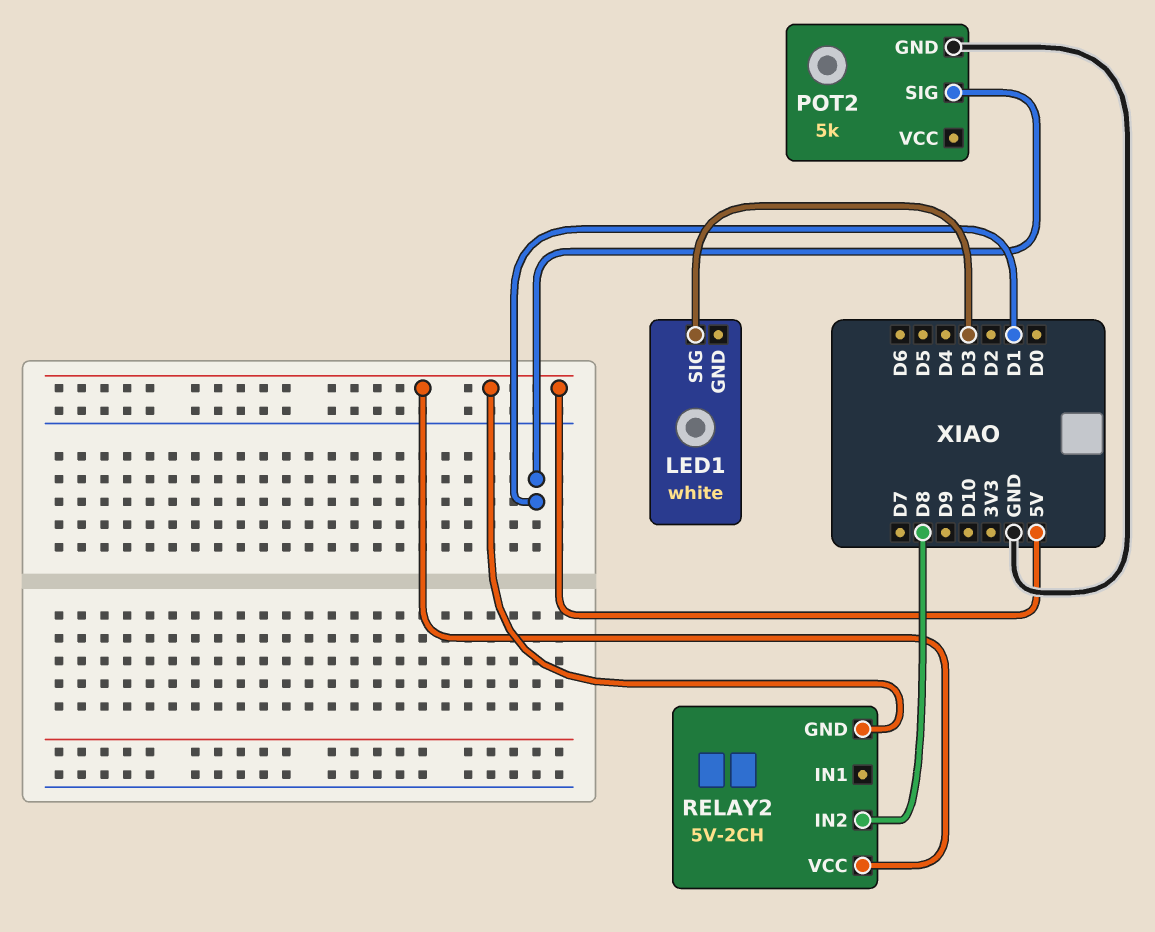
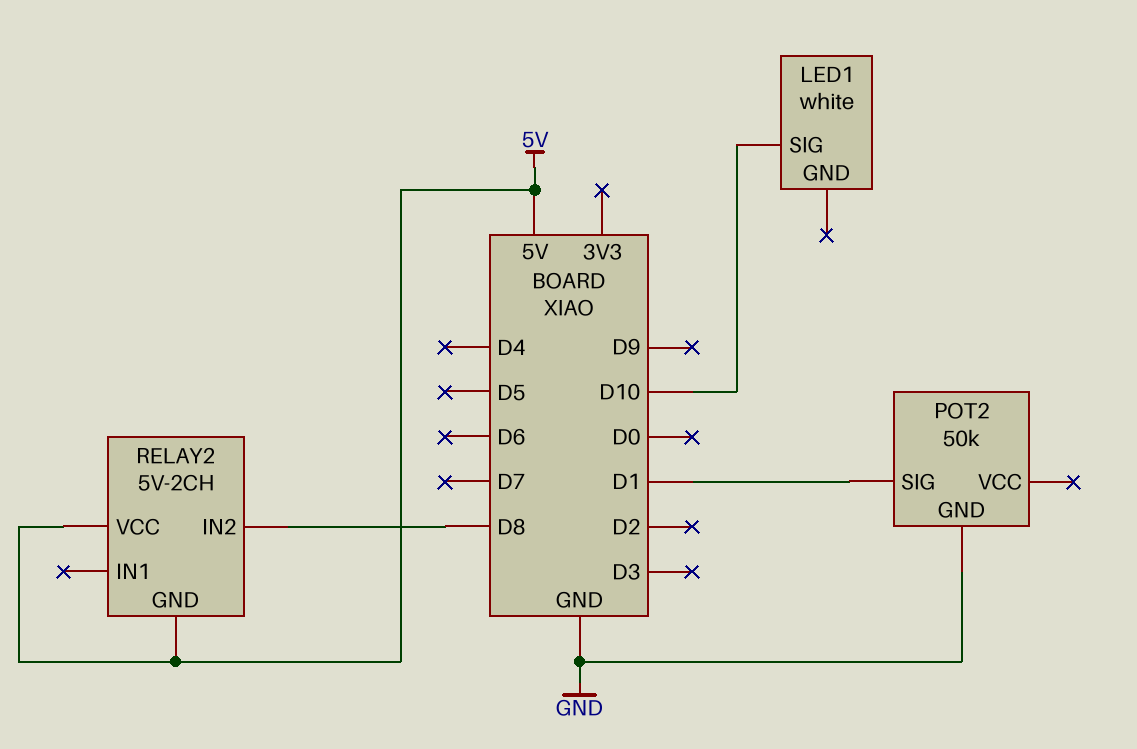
LED1 pin SIG: D3 -> D10
POT2: 5k -> 50k

